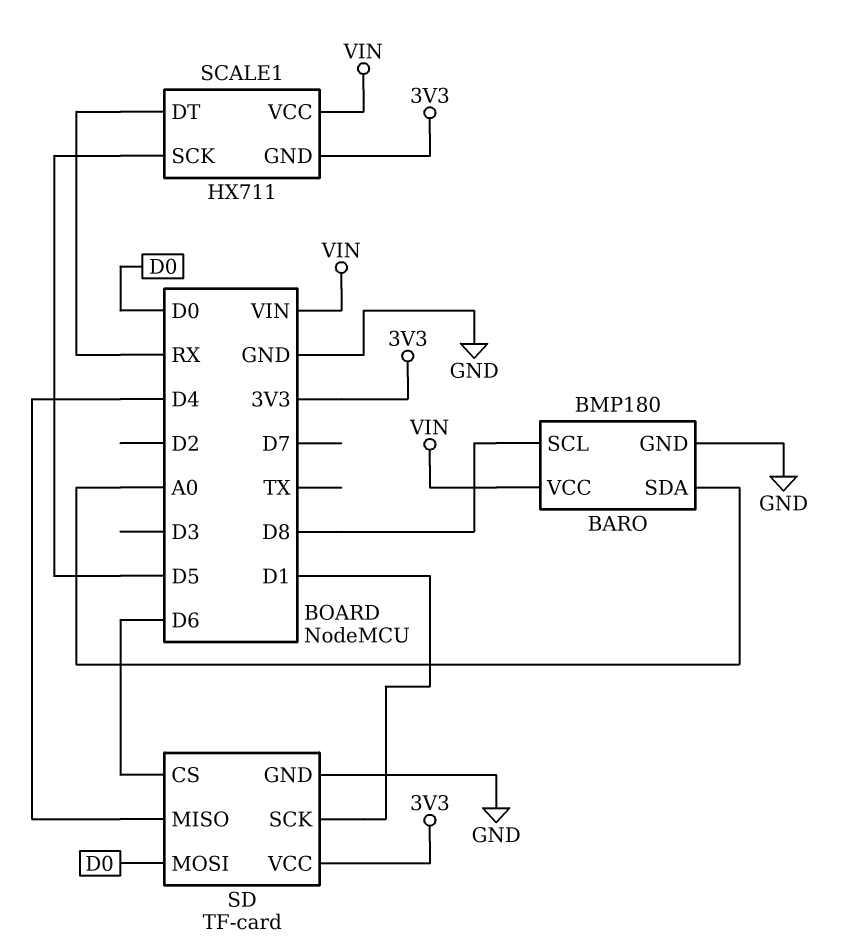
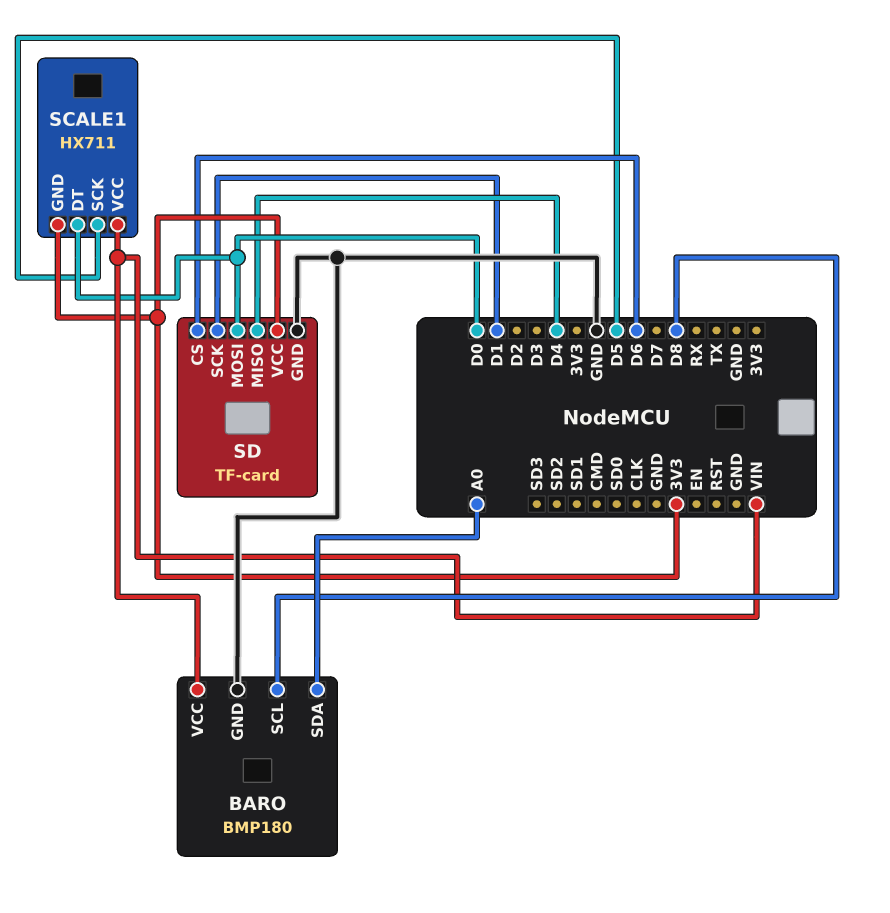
SCALE1 pin DT: RX -> D0

